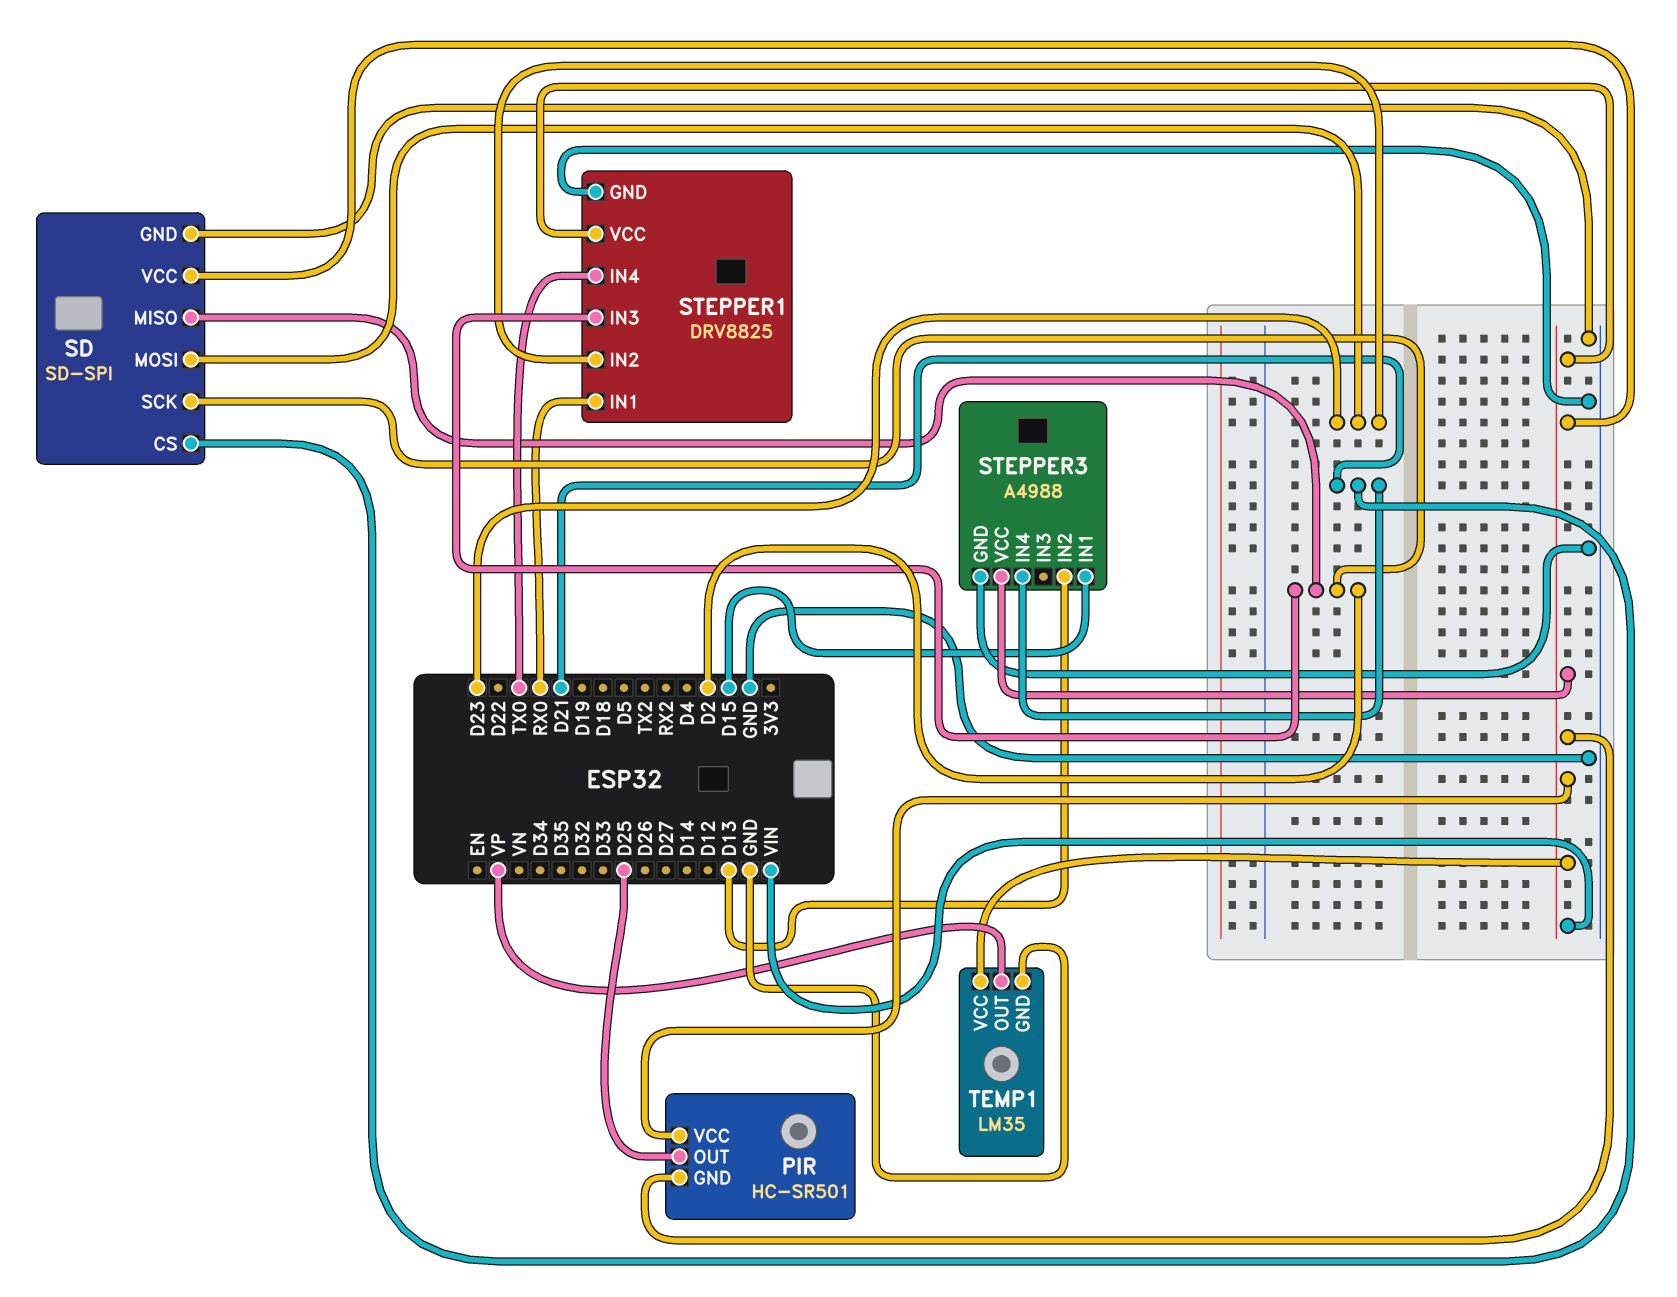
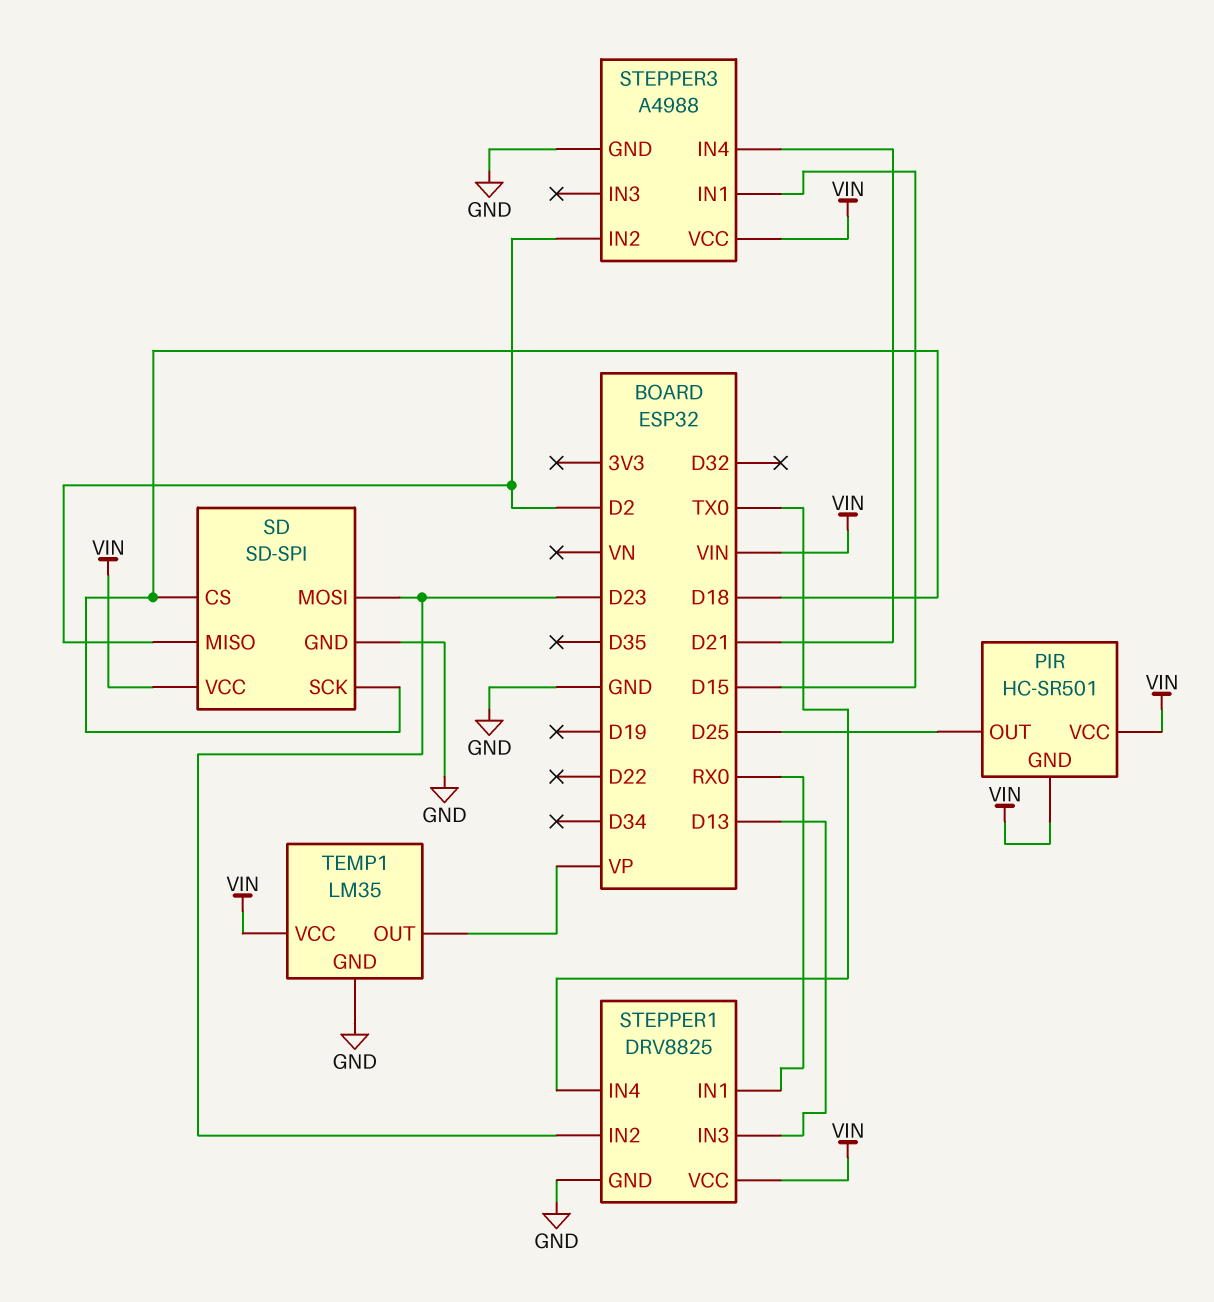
SD pin CS: D21 -> D18
SD pin SCK: D2 -> D18
STEPPER1 pin IN3: D2 -> D13
STEPPER3 pin IN2: D13 -> D2

